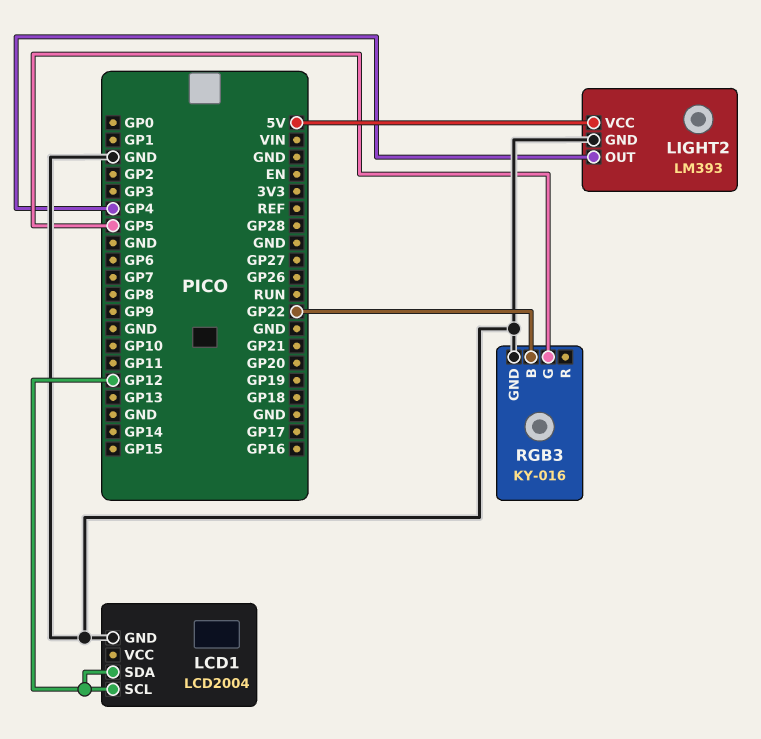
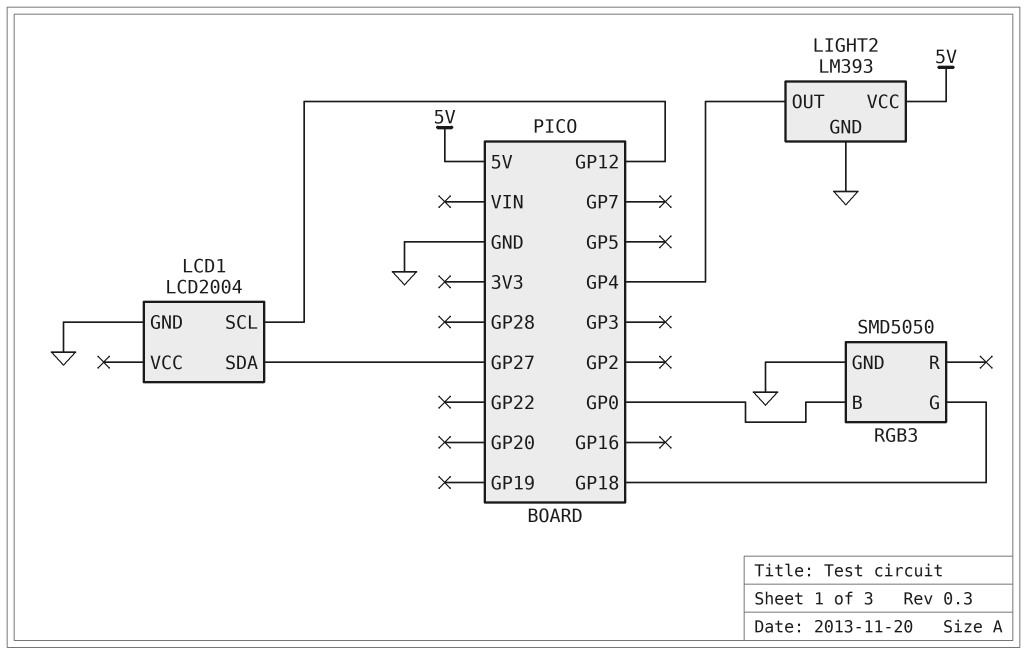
LCD1 pin SDA: GP12 -> GP27
RGB3: KY-016 -> SMD5050
RGB3 pin B: GP22 -> GP0
RGB3 pin G: GP5 -> GP18

